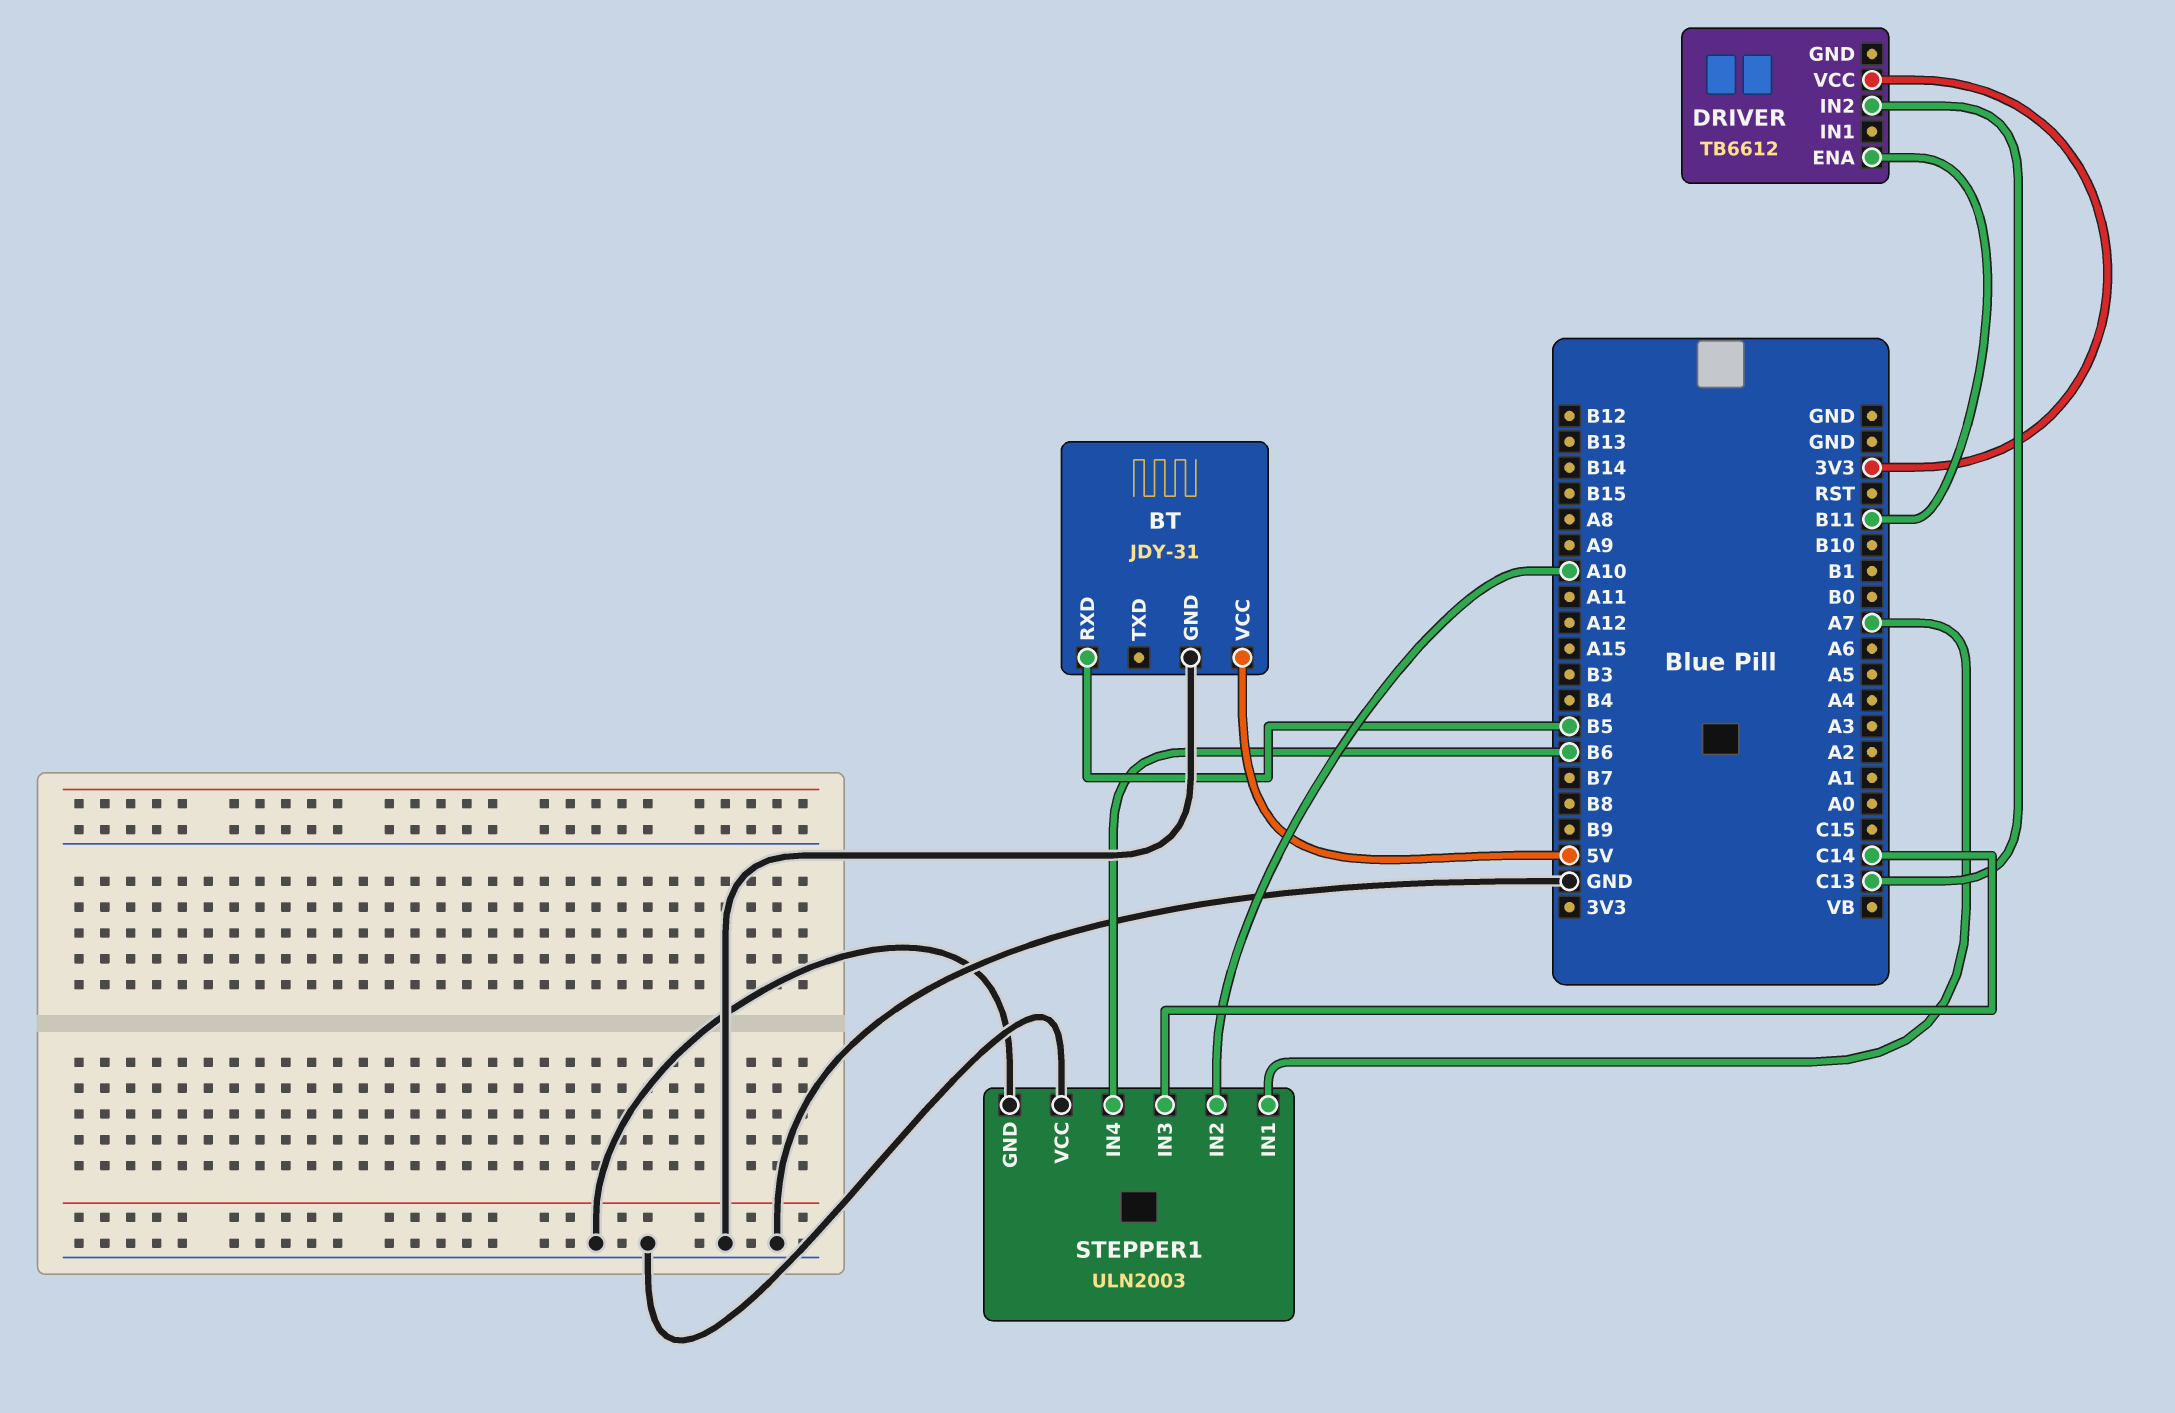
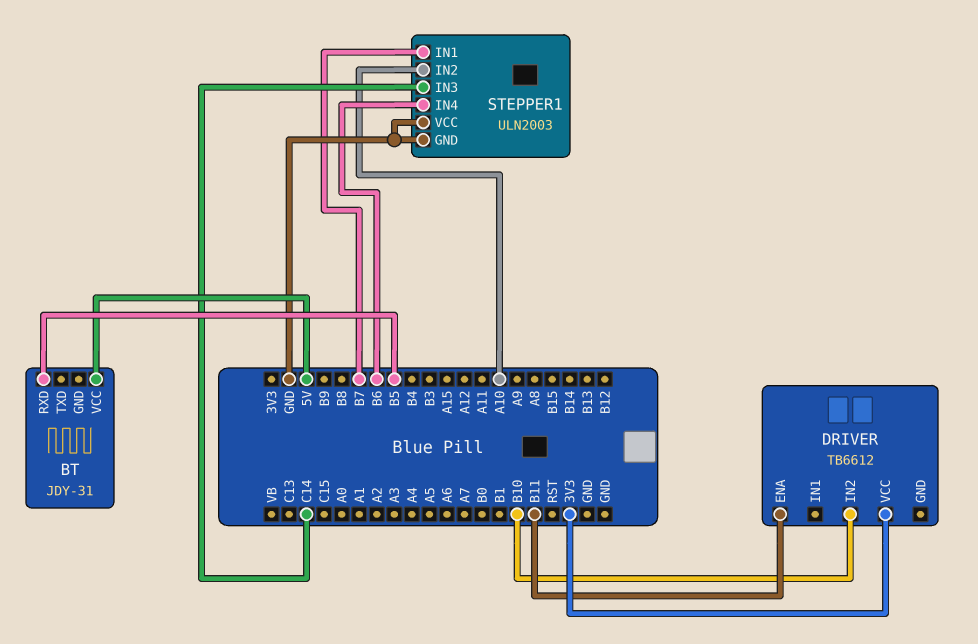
BT pin GND: GND -> none
DRIVER pin IN2: C13 -> B10
STEPPER1 pin IN1: A7 -> B7

